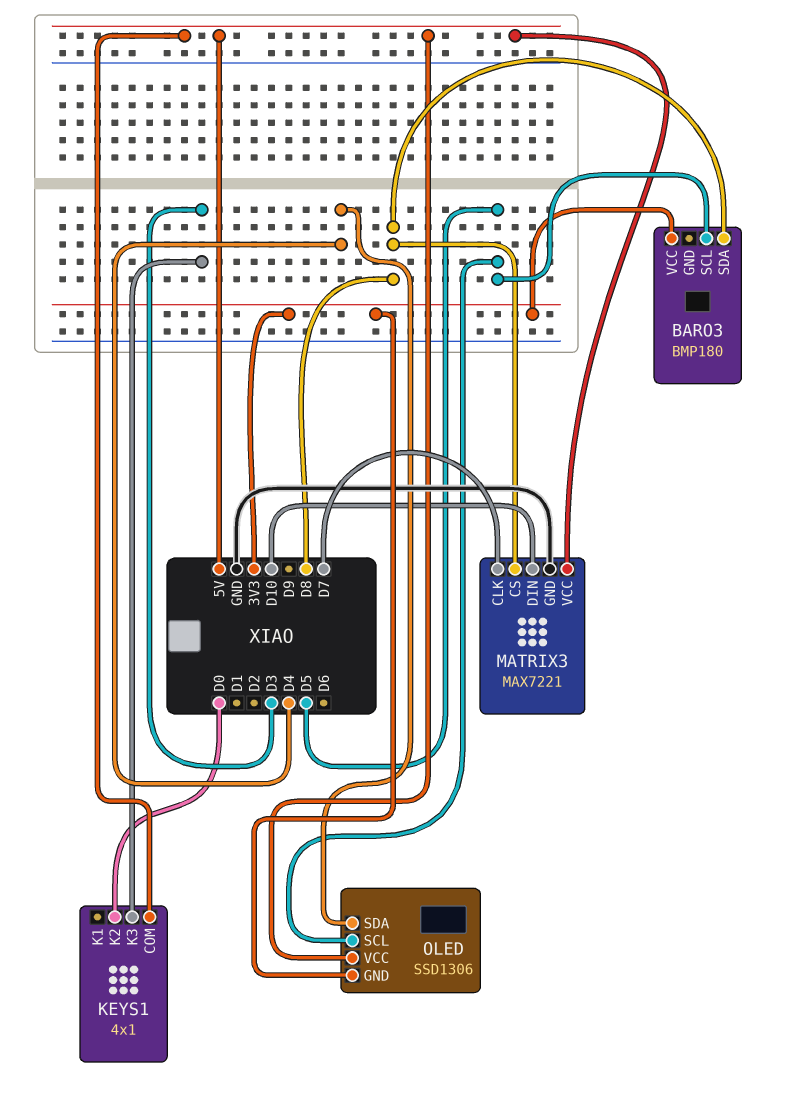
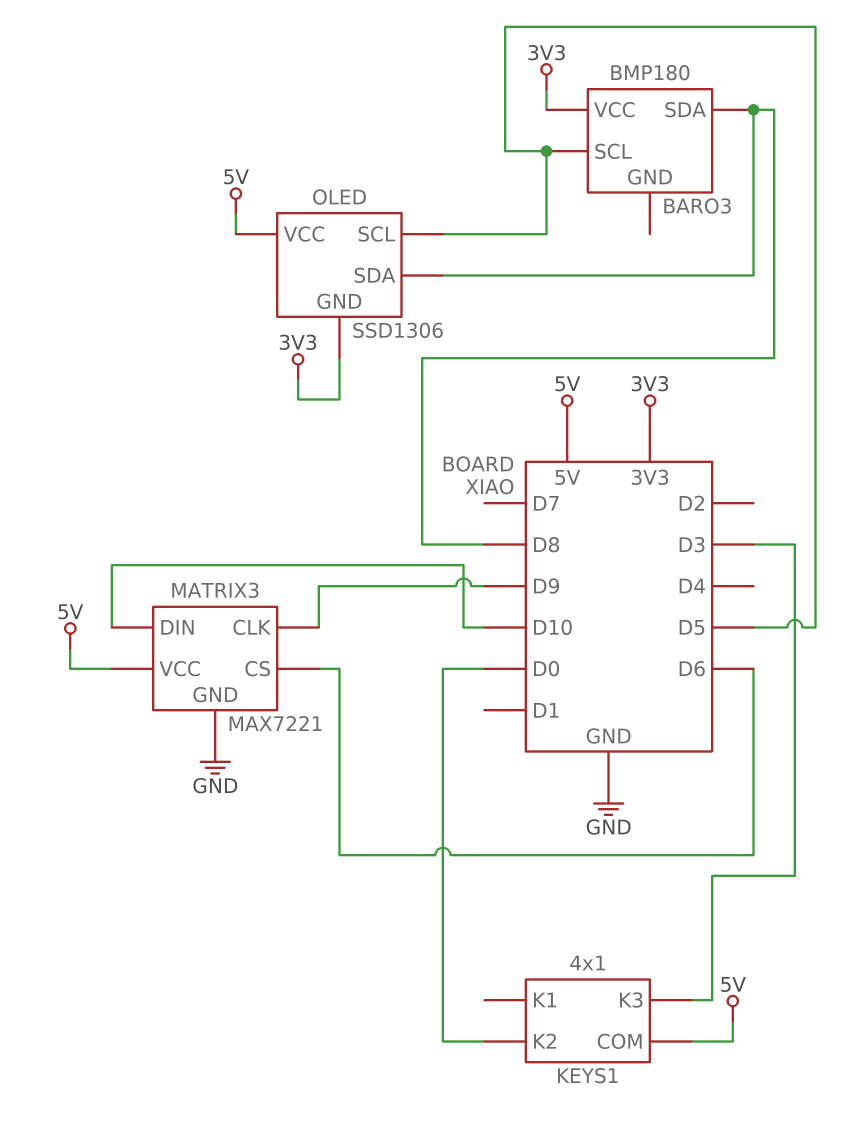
MATRIX3 pin CLK: D7 -> D9
MATRIX3 pin CS: D8 -> D6
OLED pin SDA: D4 -> D8

